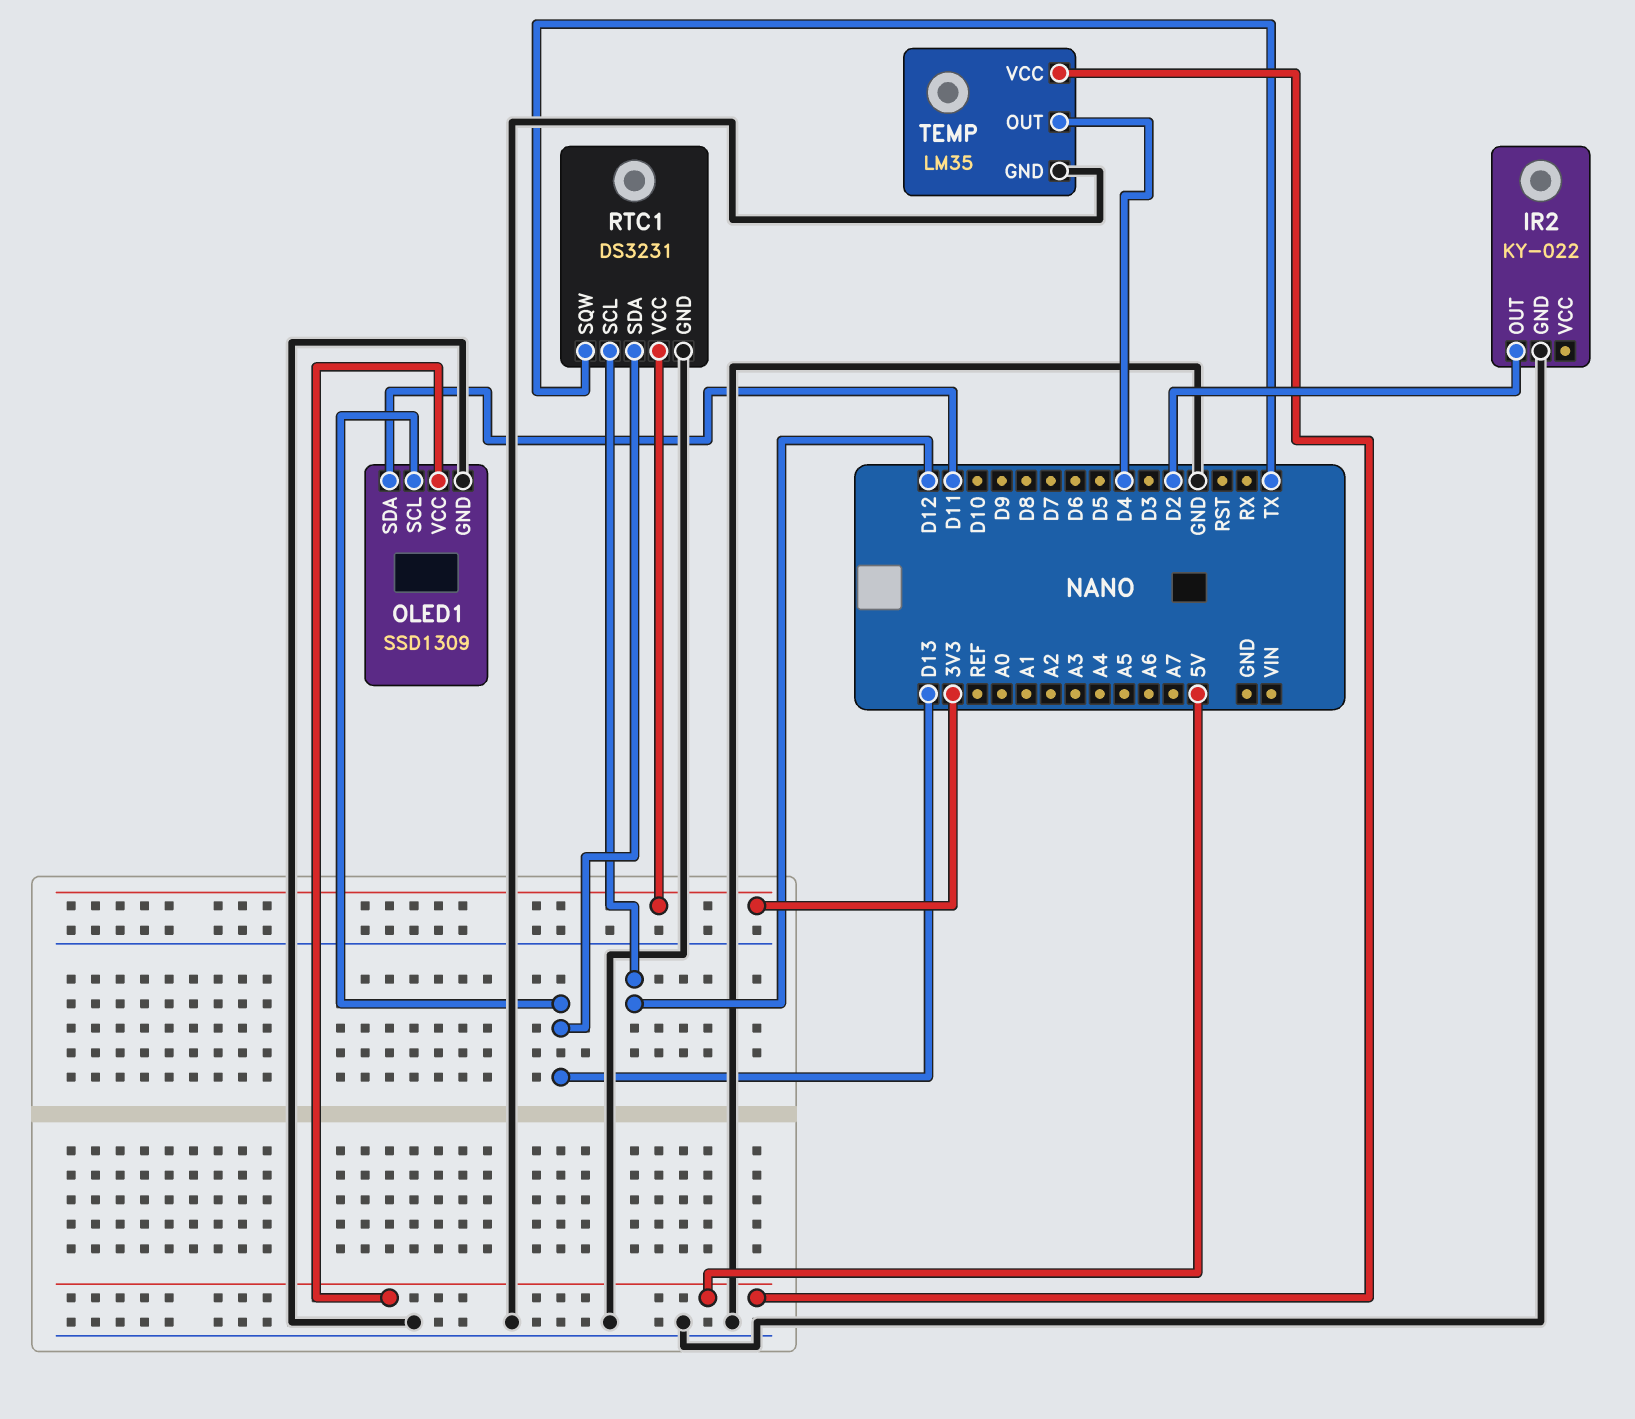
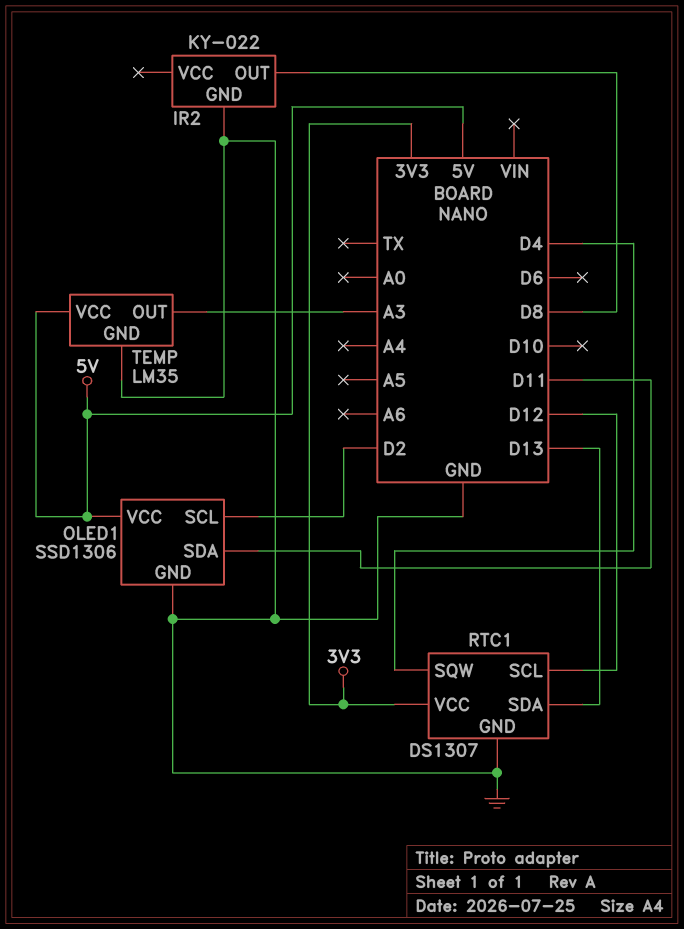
IR2 pin OUT: D2 -> D8
OLED1: SSD1309 -> SSD1306
OLED1 pin SCL: D13 -> D2
RTC1: DS3231 -> DS1307
RTC1 pin SQW: TX -> D4
TEMP pin OUT: D4 -> A3

